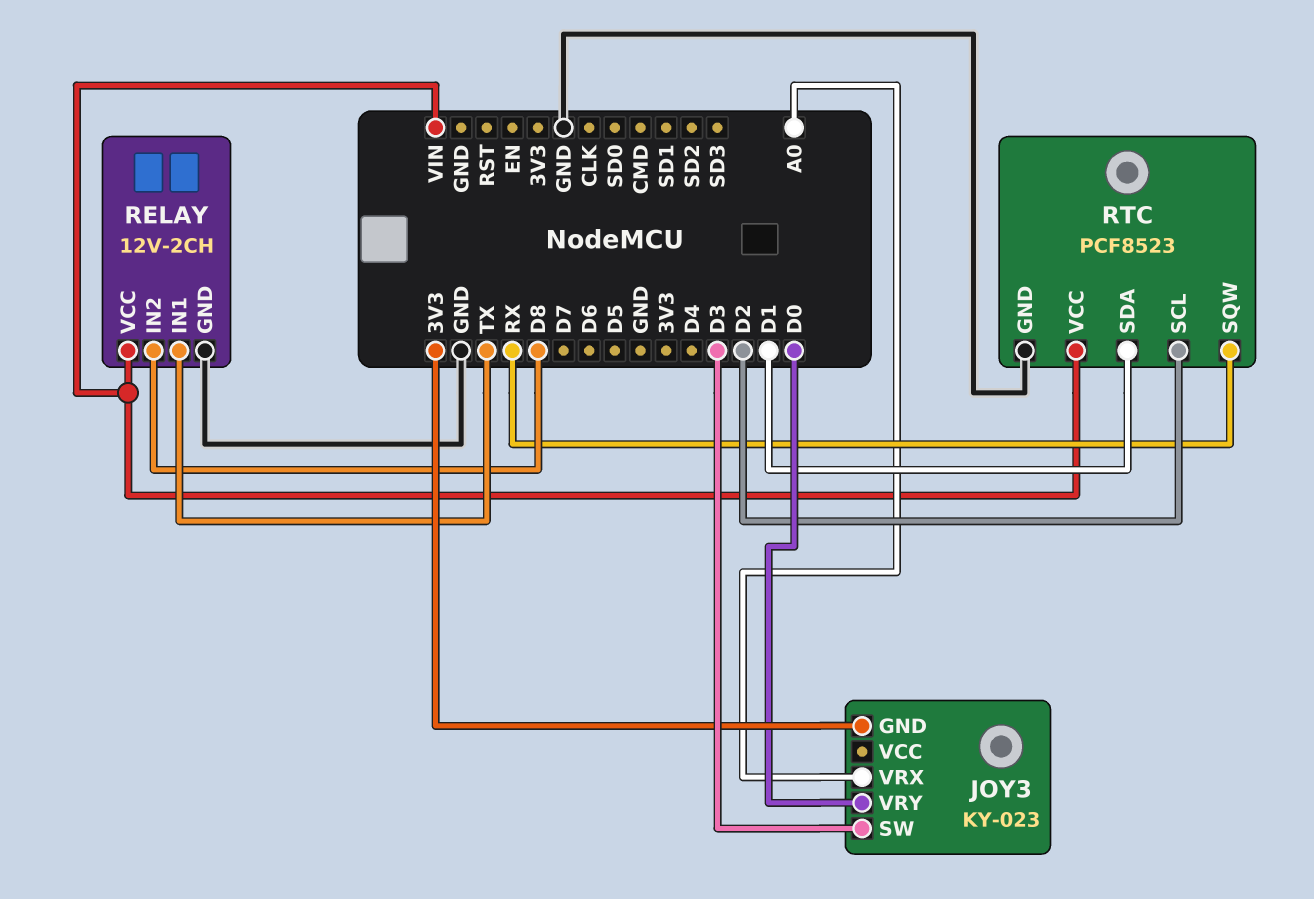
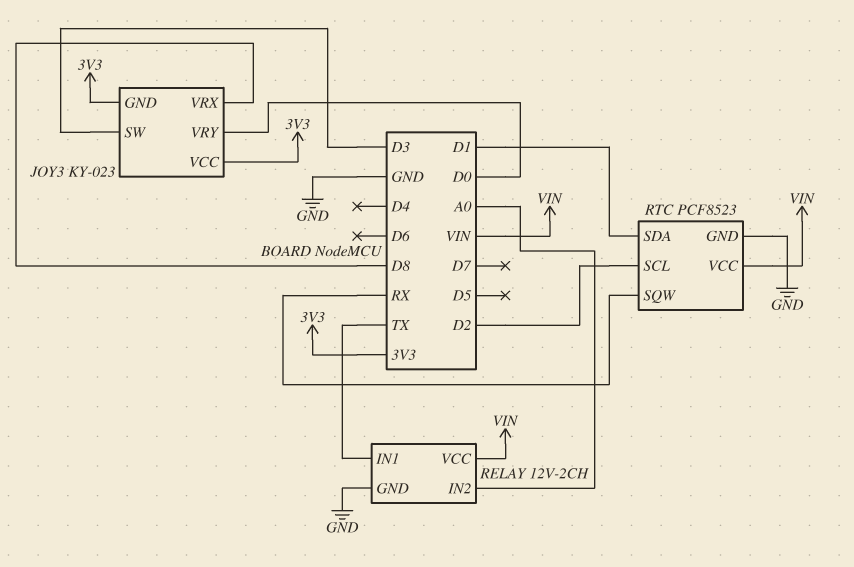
JOY3 pin VCC: none -> 3V3
JOY3 pin VRX: A0 -> D8
RELAY pin IN2: D8 -> A0

